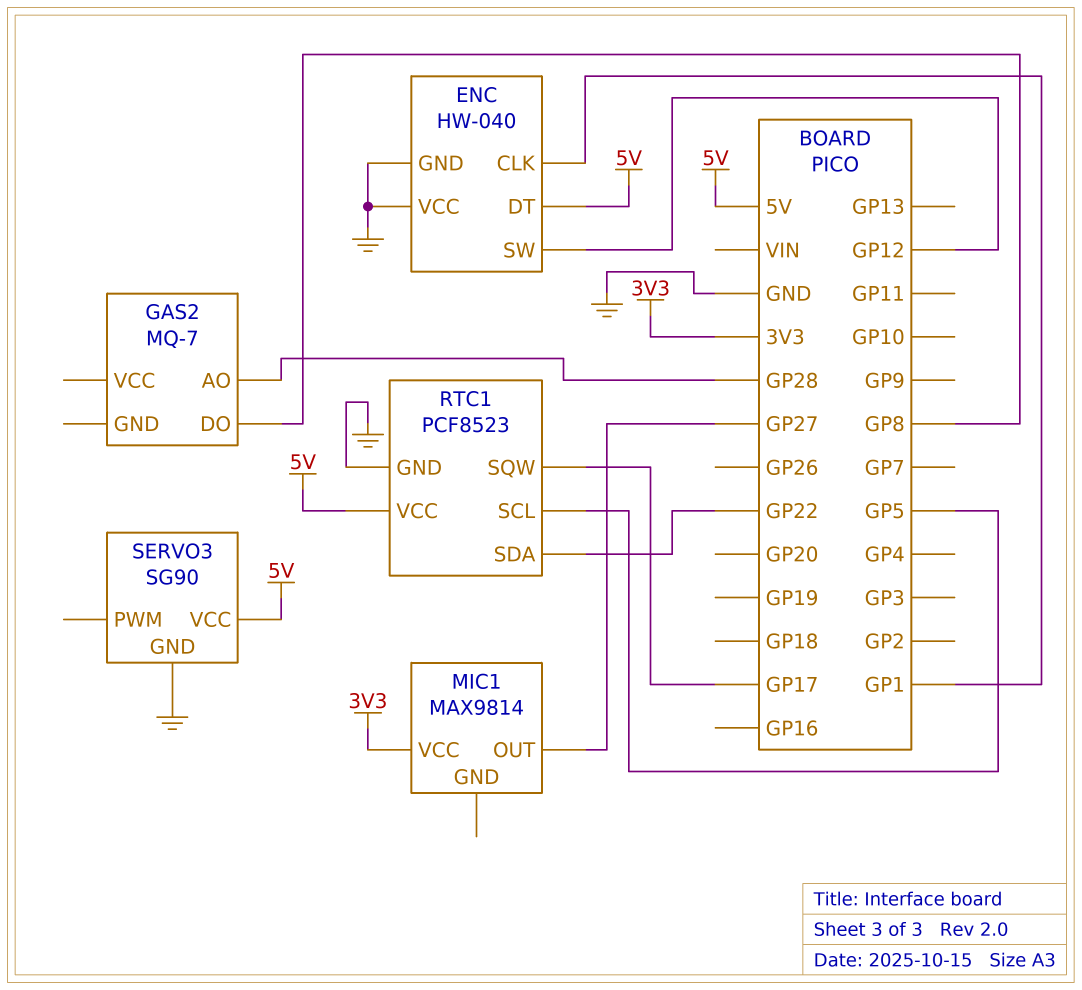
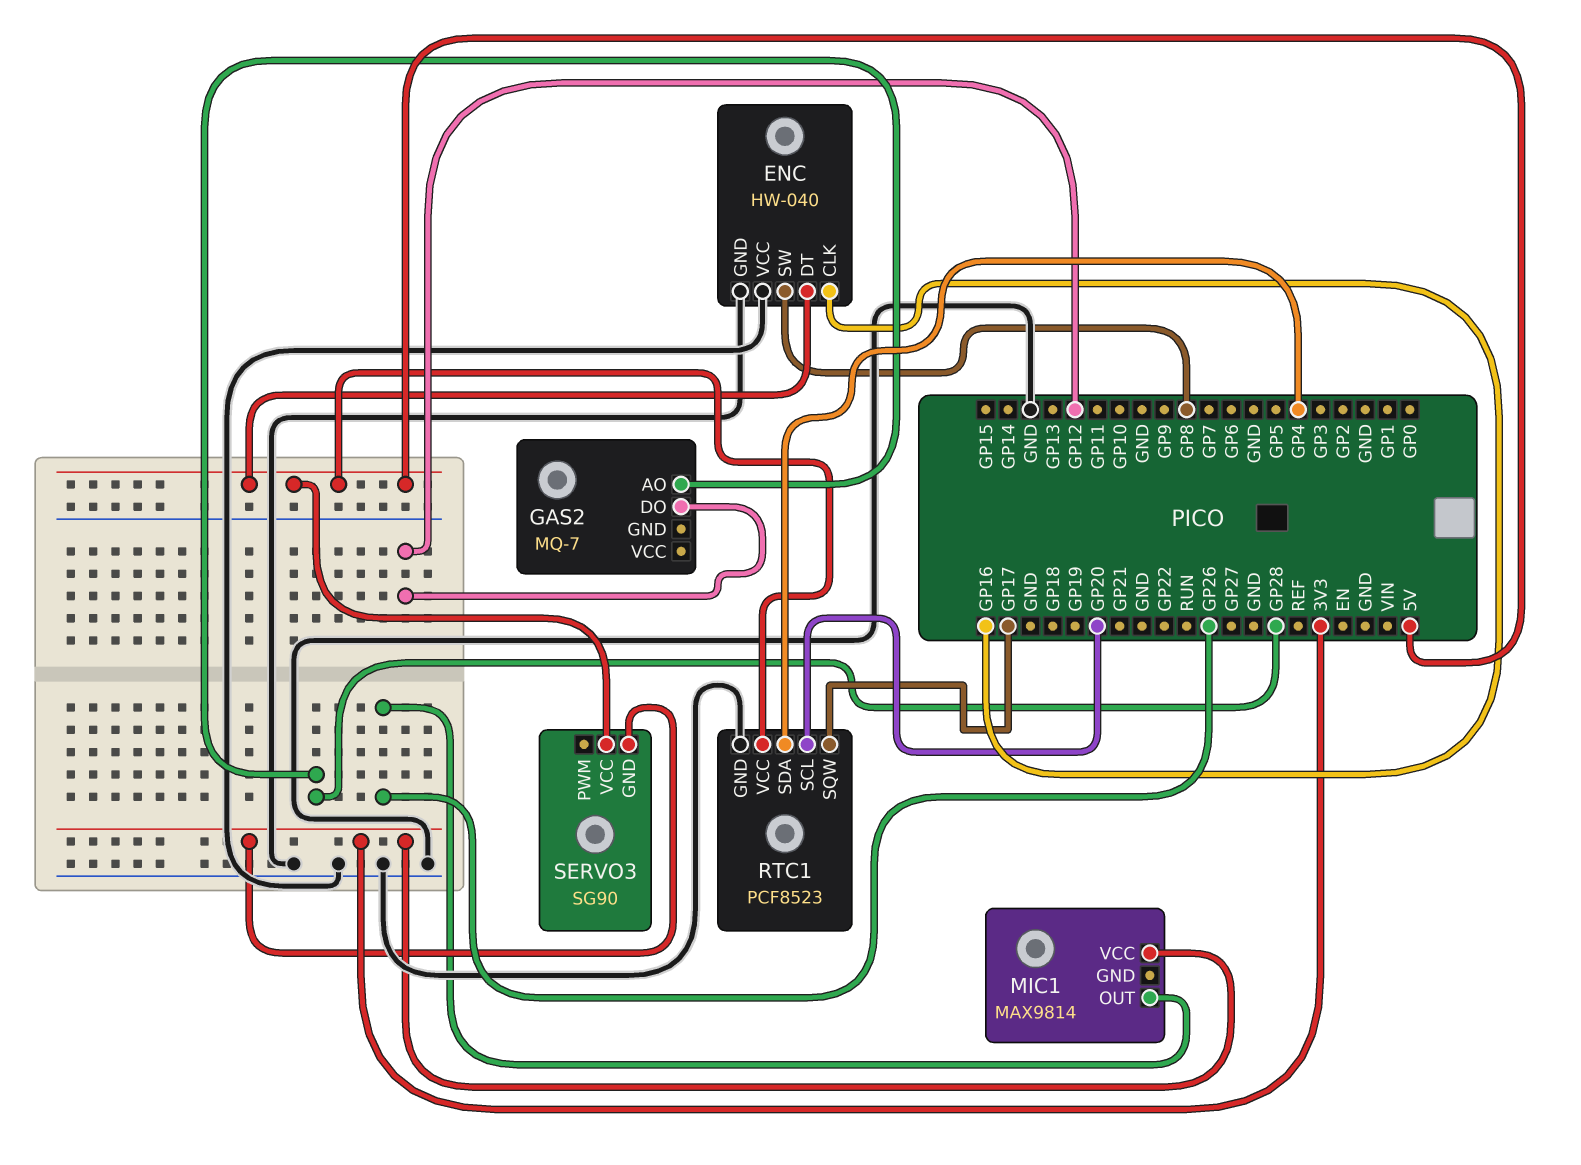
ENC pin CLK: GP1 -> GP16
ENC pin SW: GP12 -> GP8
GAS2 pin DO: GP8 -> GP12
MIC1 pin OUT: GP27 -> GP26
RTC1 pin SCL: GP5 -> GP20
RTC1 pin SDA: GP22 -> GP4
SERVO3 pin GND: GND -> 3V3

